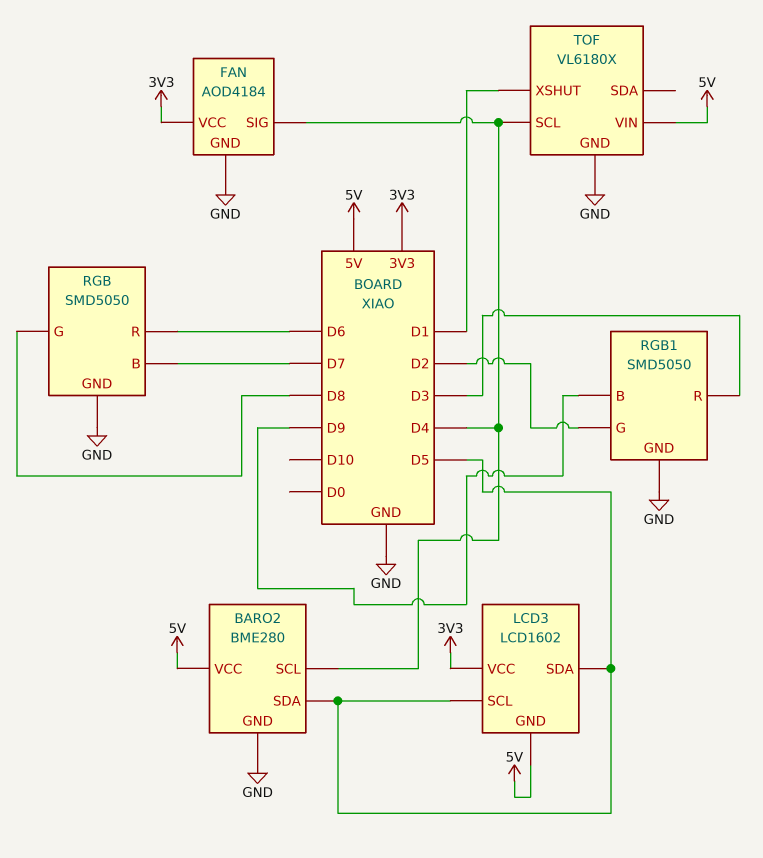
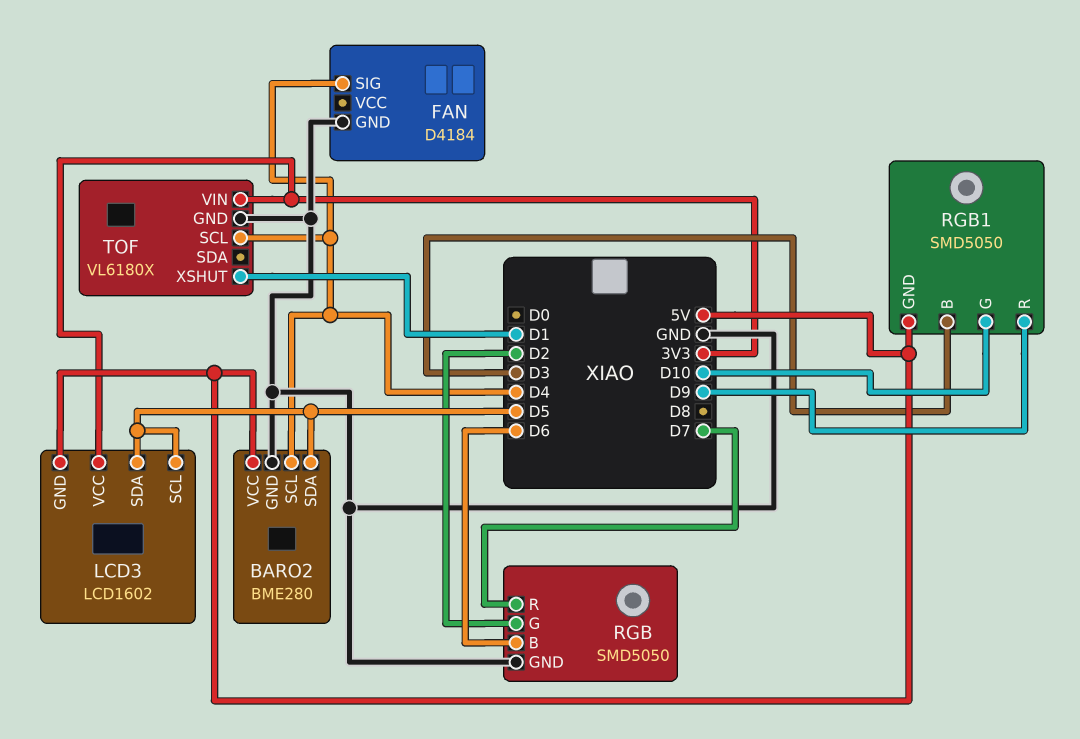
FAN: AOD4184 -> D4184
FAN pin VCC: 3V3 -> none
RGB pin B: D7 -> D6
RGB pin G: D8 -> D2
RGB pin R: D6 -> D7
RGB1 pin B: D9 -> D3
RGB1 pin G: D2 -> D10
RGB1 pin GND: GND -> 5V
RGB1 pin R: D3 -> D9
TOF pin VIN: 5V -> 3V3

